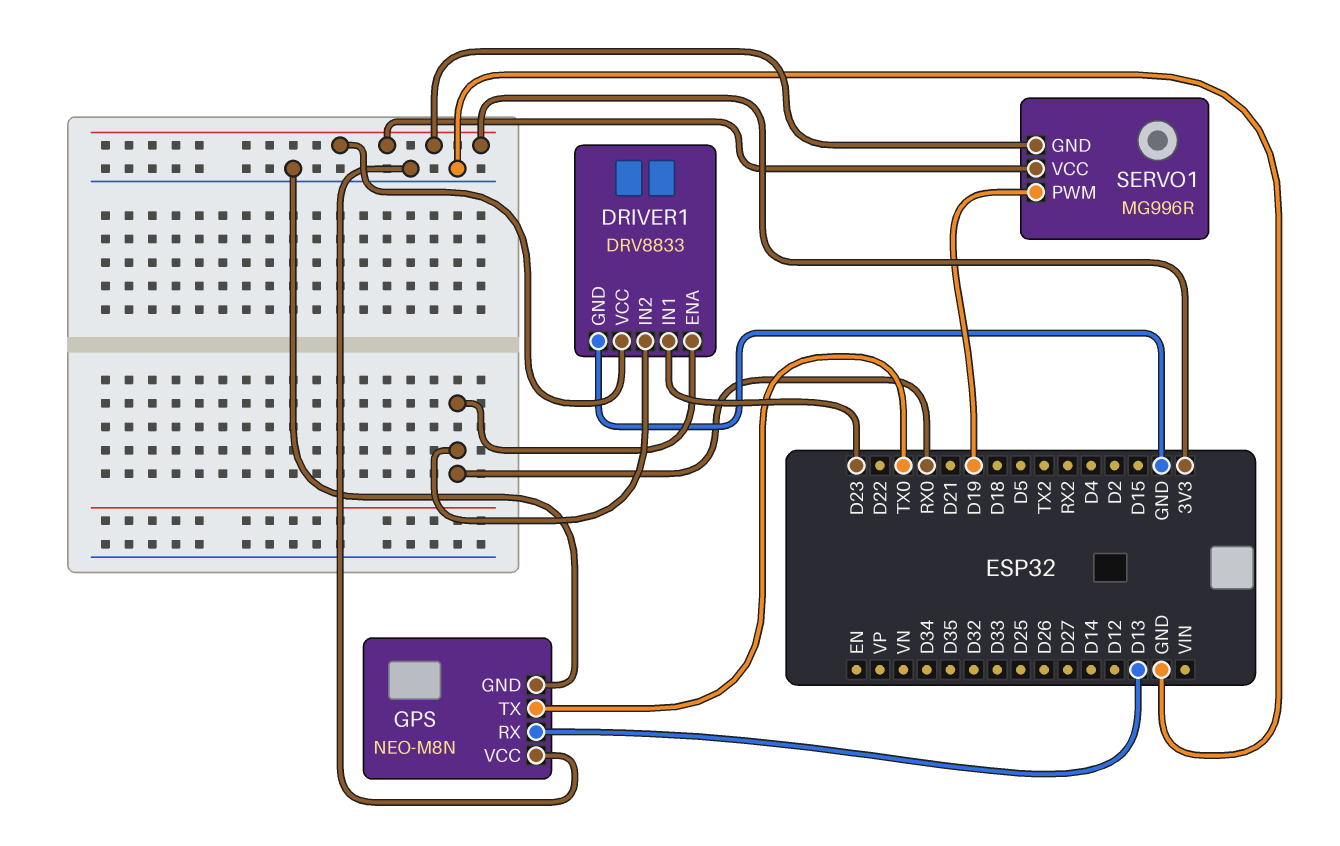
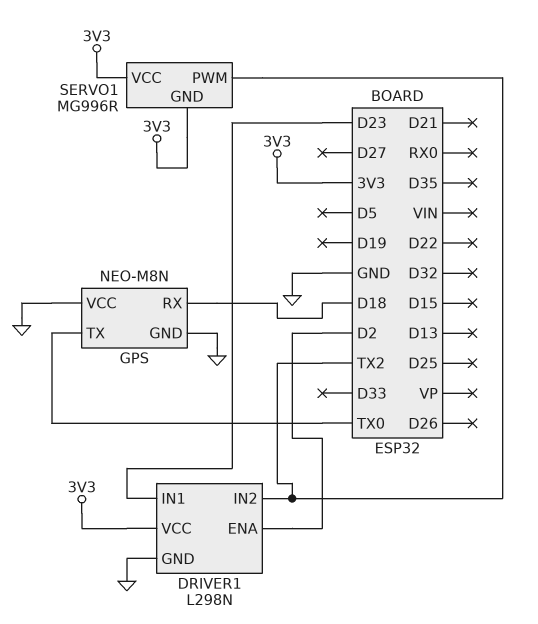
DRIVER1: DRV8833 -> L298N
DRIVER1 pin ENA: RX0 -> D2
DRIVER1 pin IN2: RX0 -> TX2
GPS pin RX: D13 -> D18
SERVO1 pin PWM: D19 -> TX2

